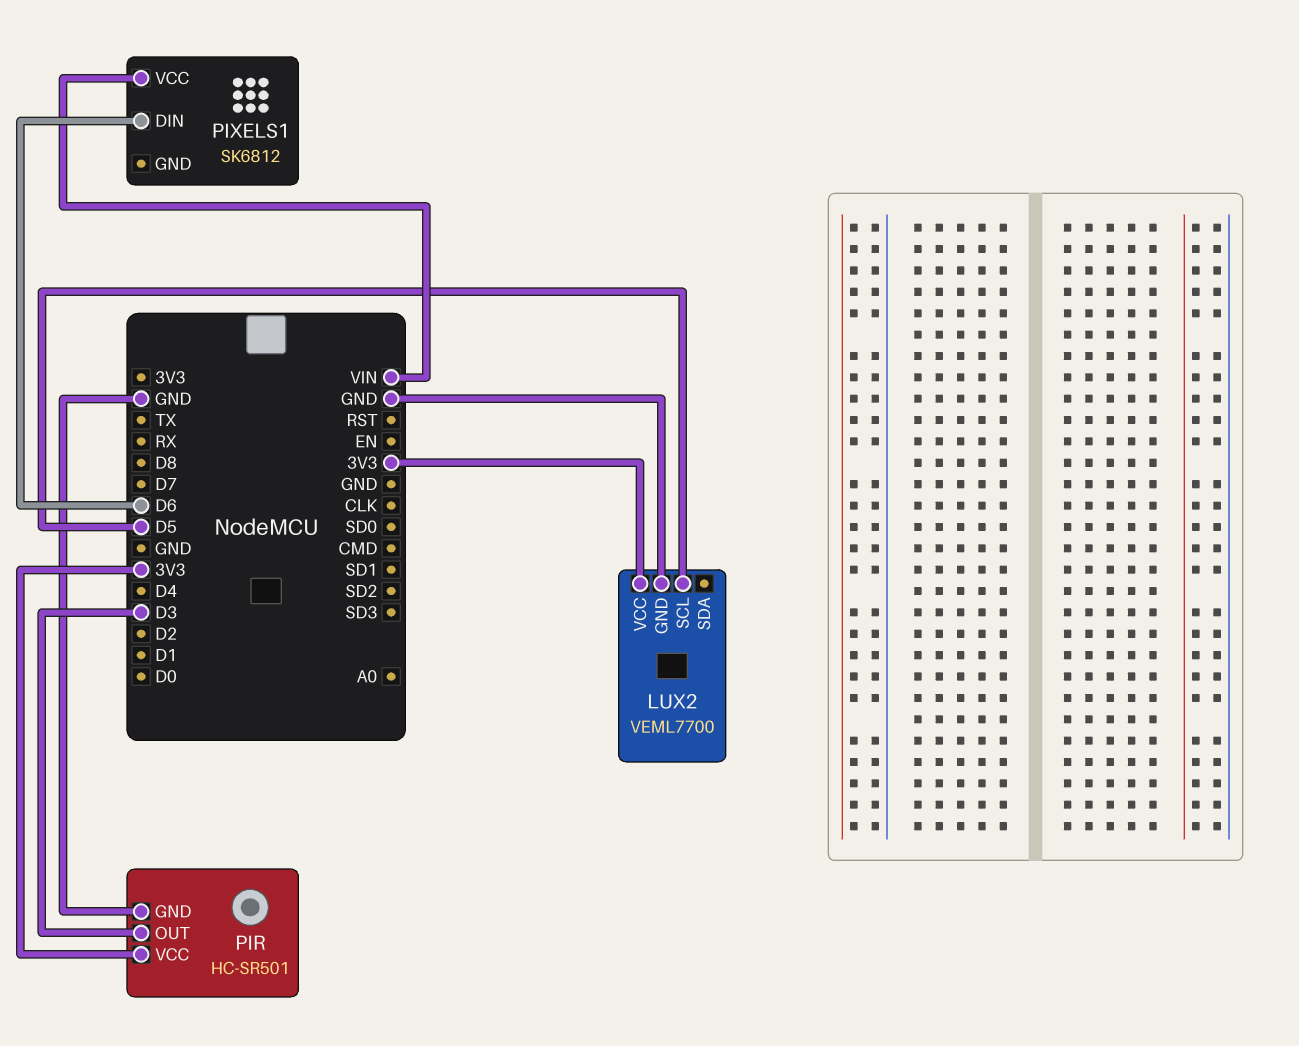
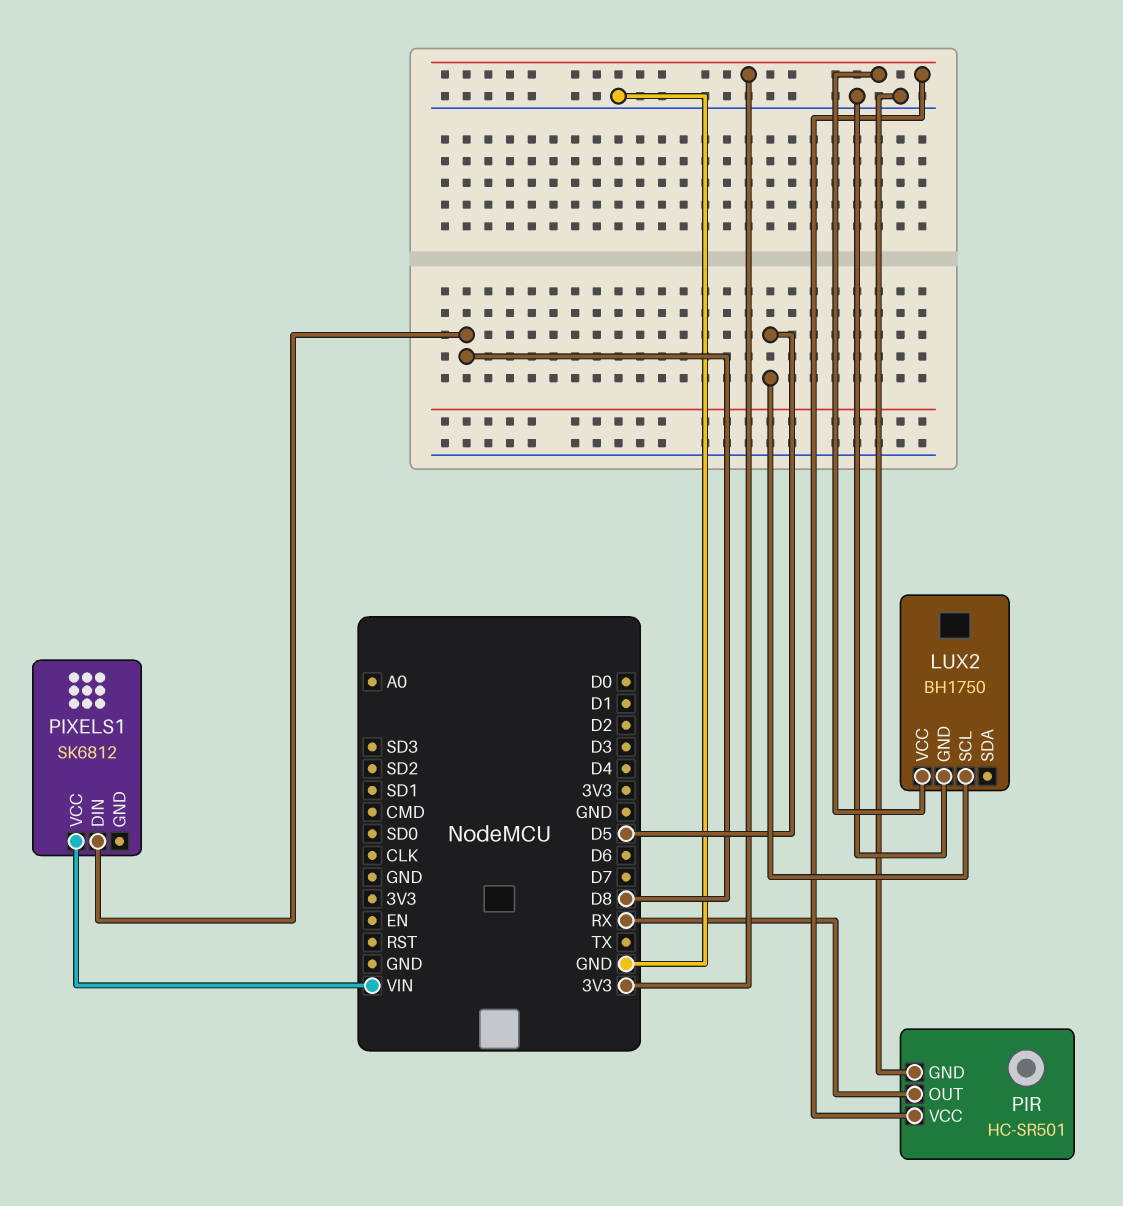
LUX2: VEML7700 -> BH1750
PIR pin OUT: D3 -> RX
PIXELS1 pin DIN: D6 -> D8

